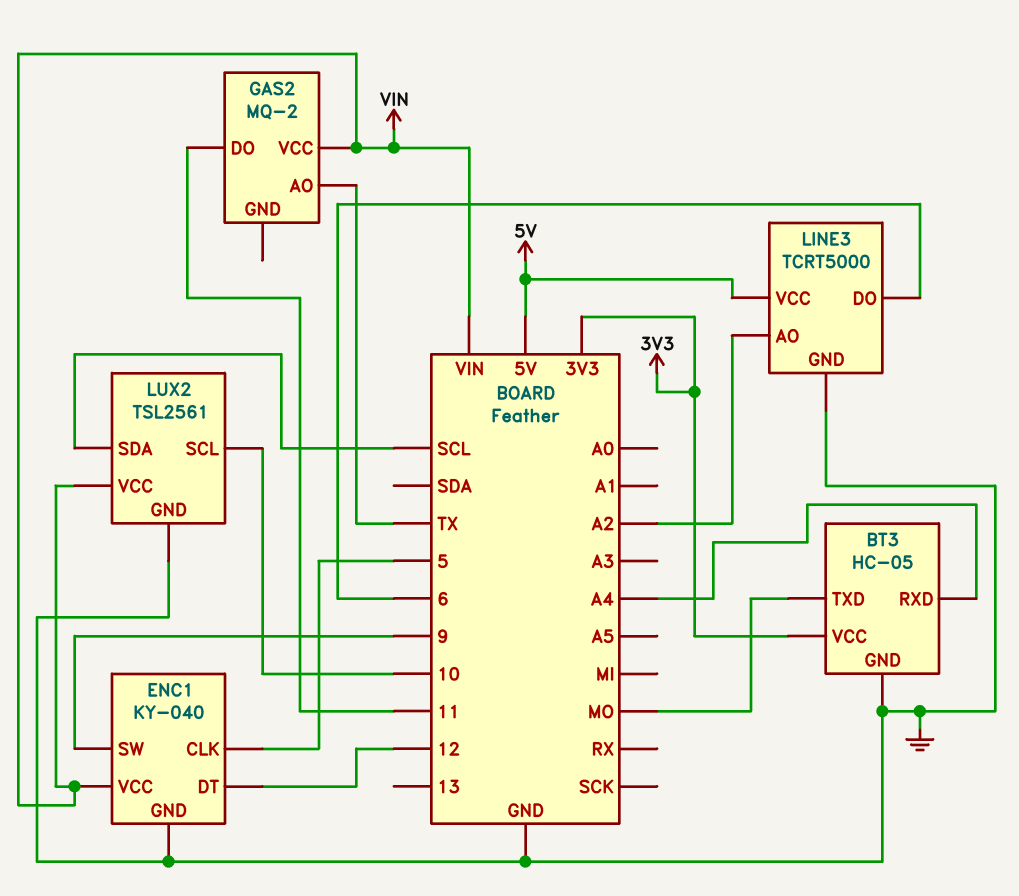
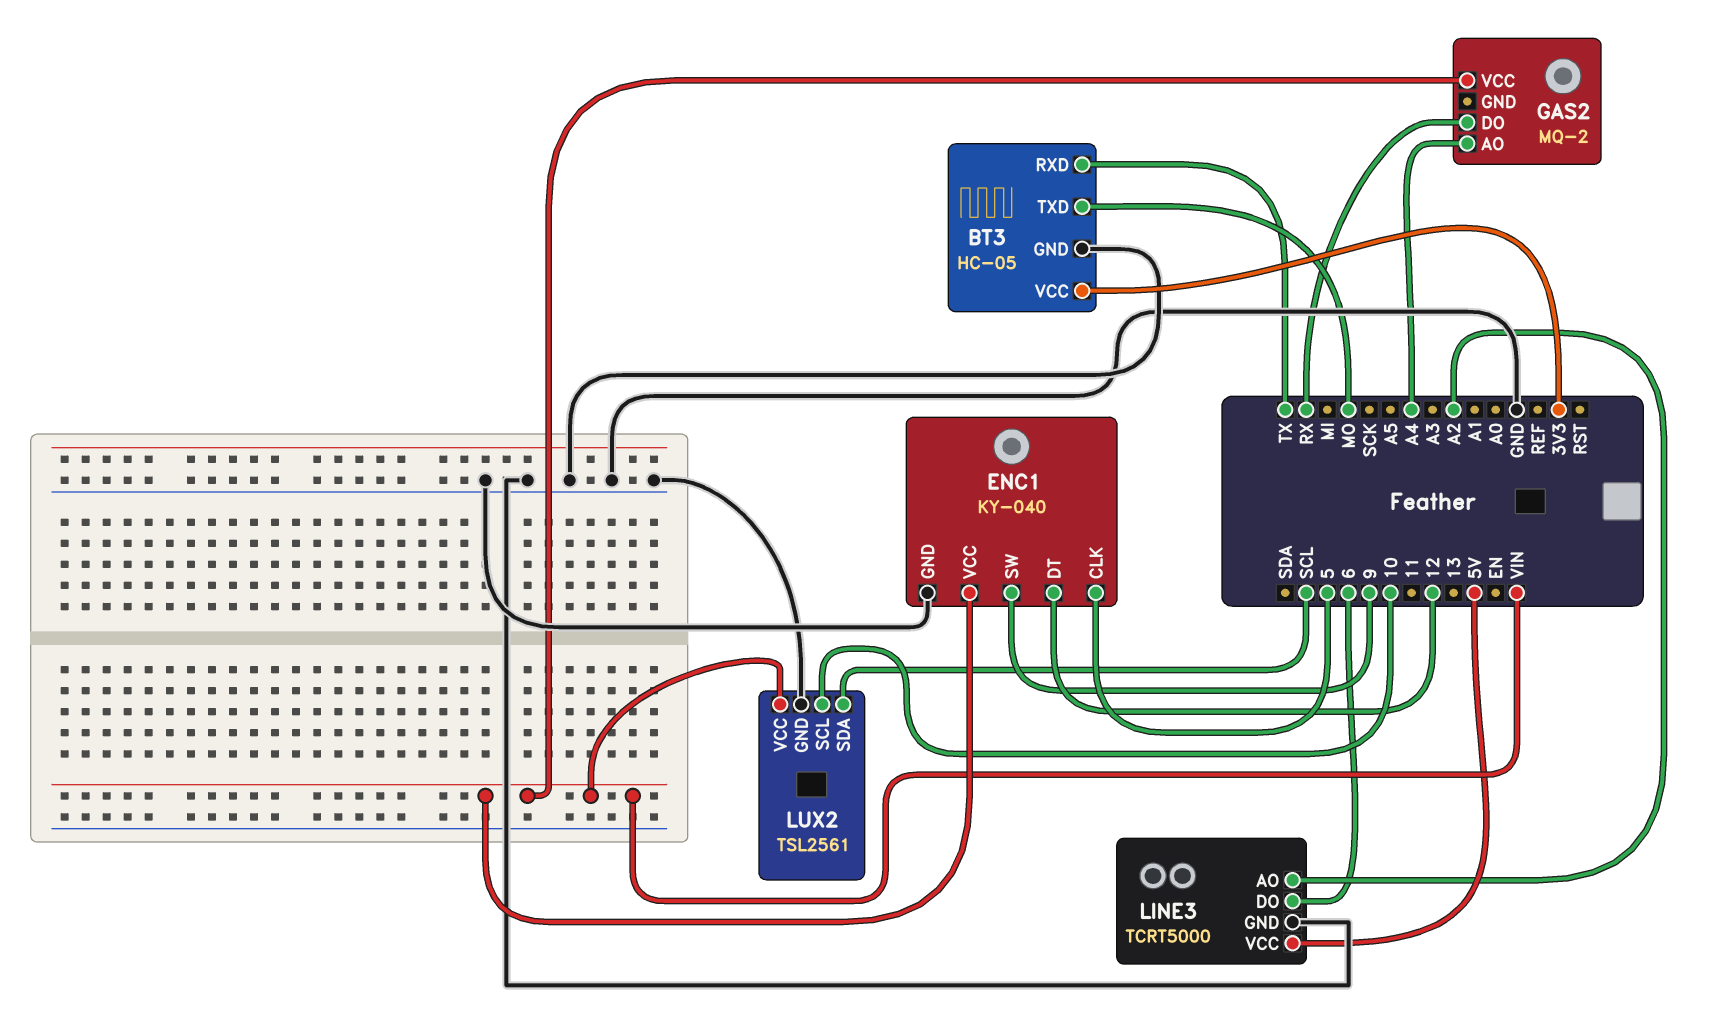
BT3 pin RXD: A4 -> TX
GAS2 pin AO: TX -> A4
GAS2 pin DO: 11 -> RX

